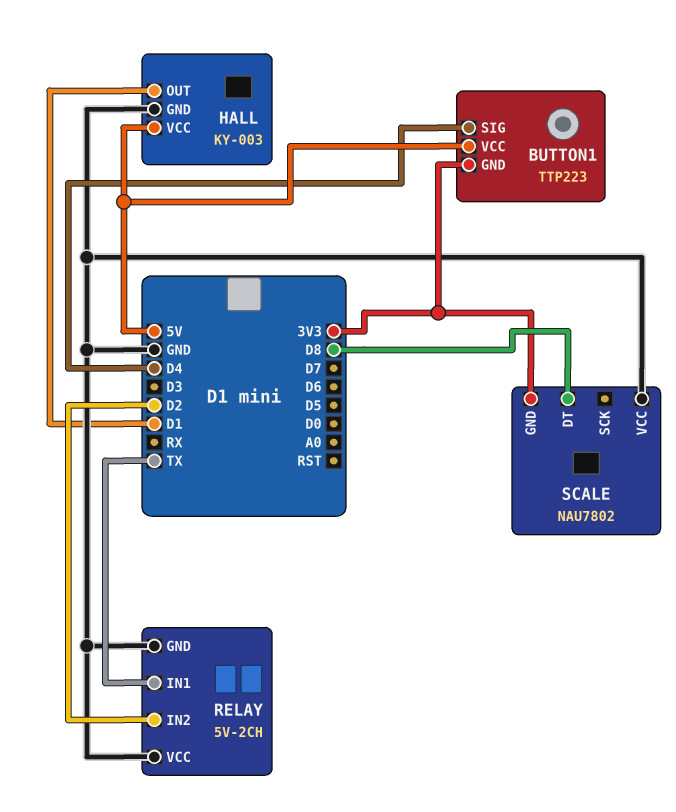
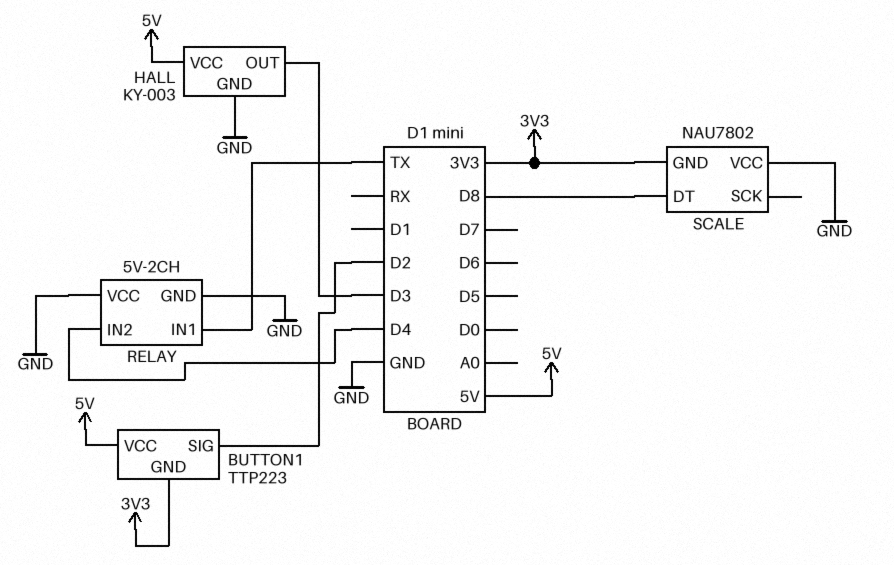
BUTTON1 pin SIG: D4 -> D2
HALL pin OUT: D1 -> D3
RELAY pin IN2: D2 -> D4

